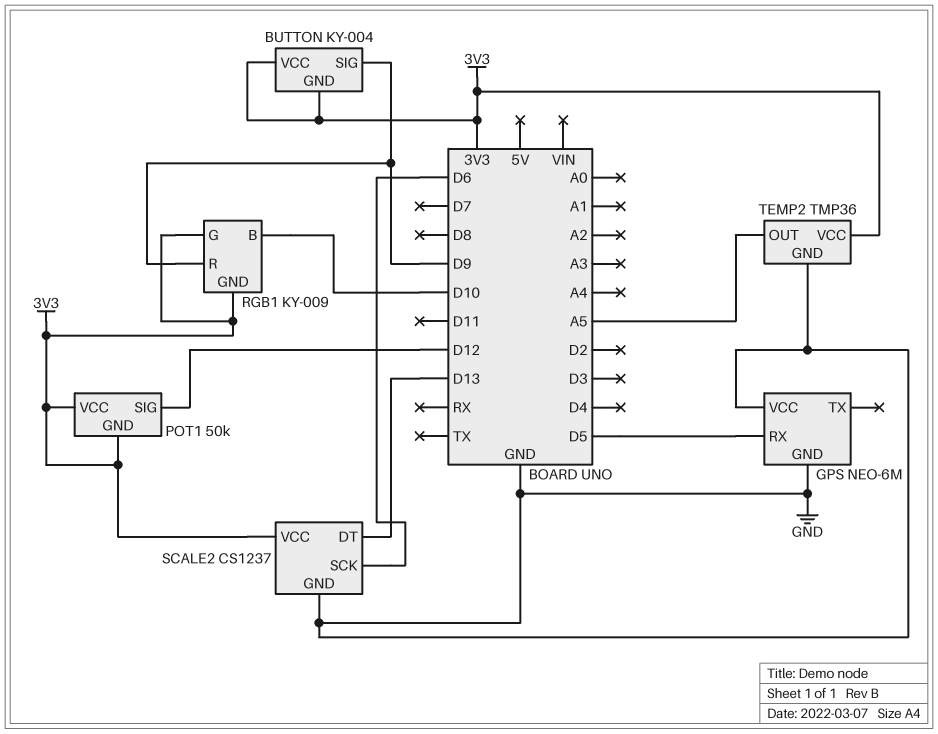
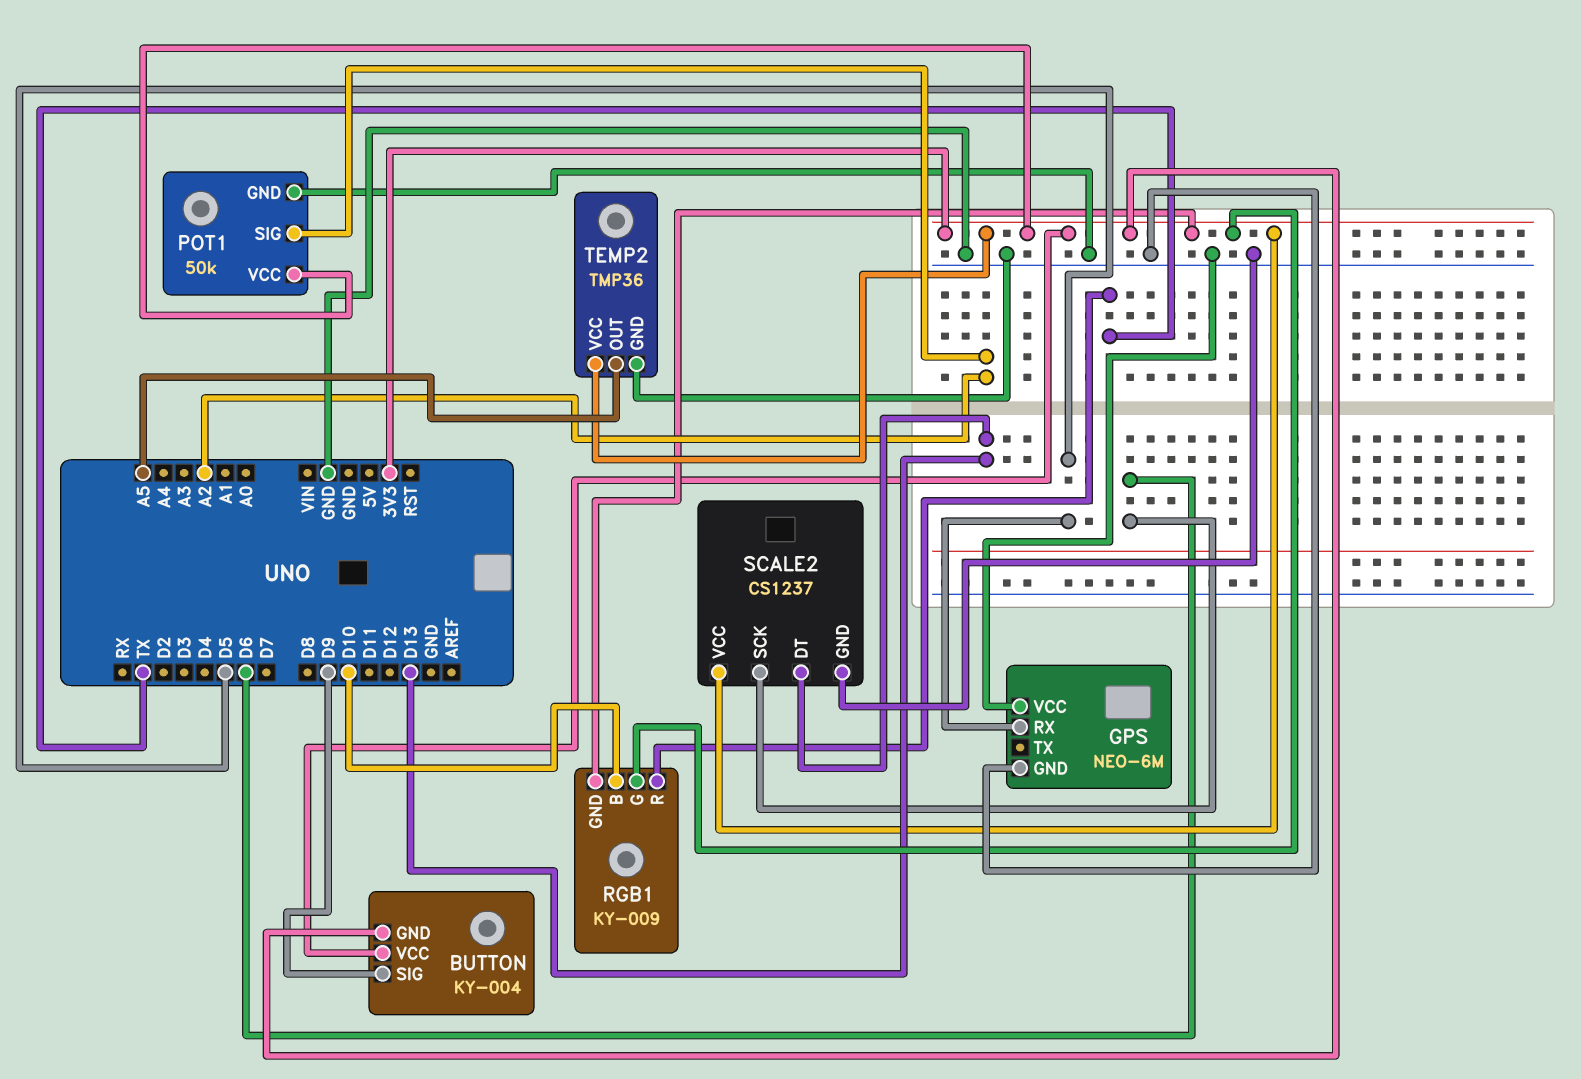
POT1 pin GND: 3V3 -> GND
POT1 pin SIG: D12 -> A2
RGB1 pin R: D9 -> TX

